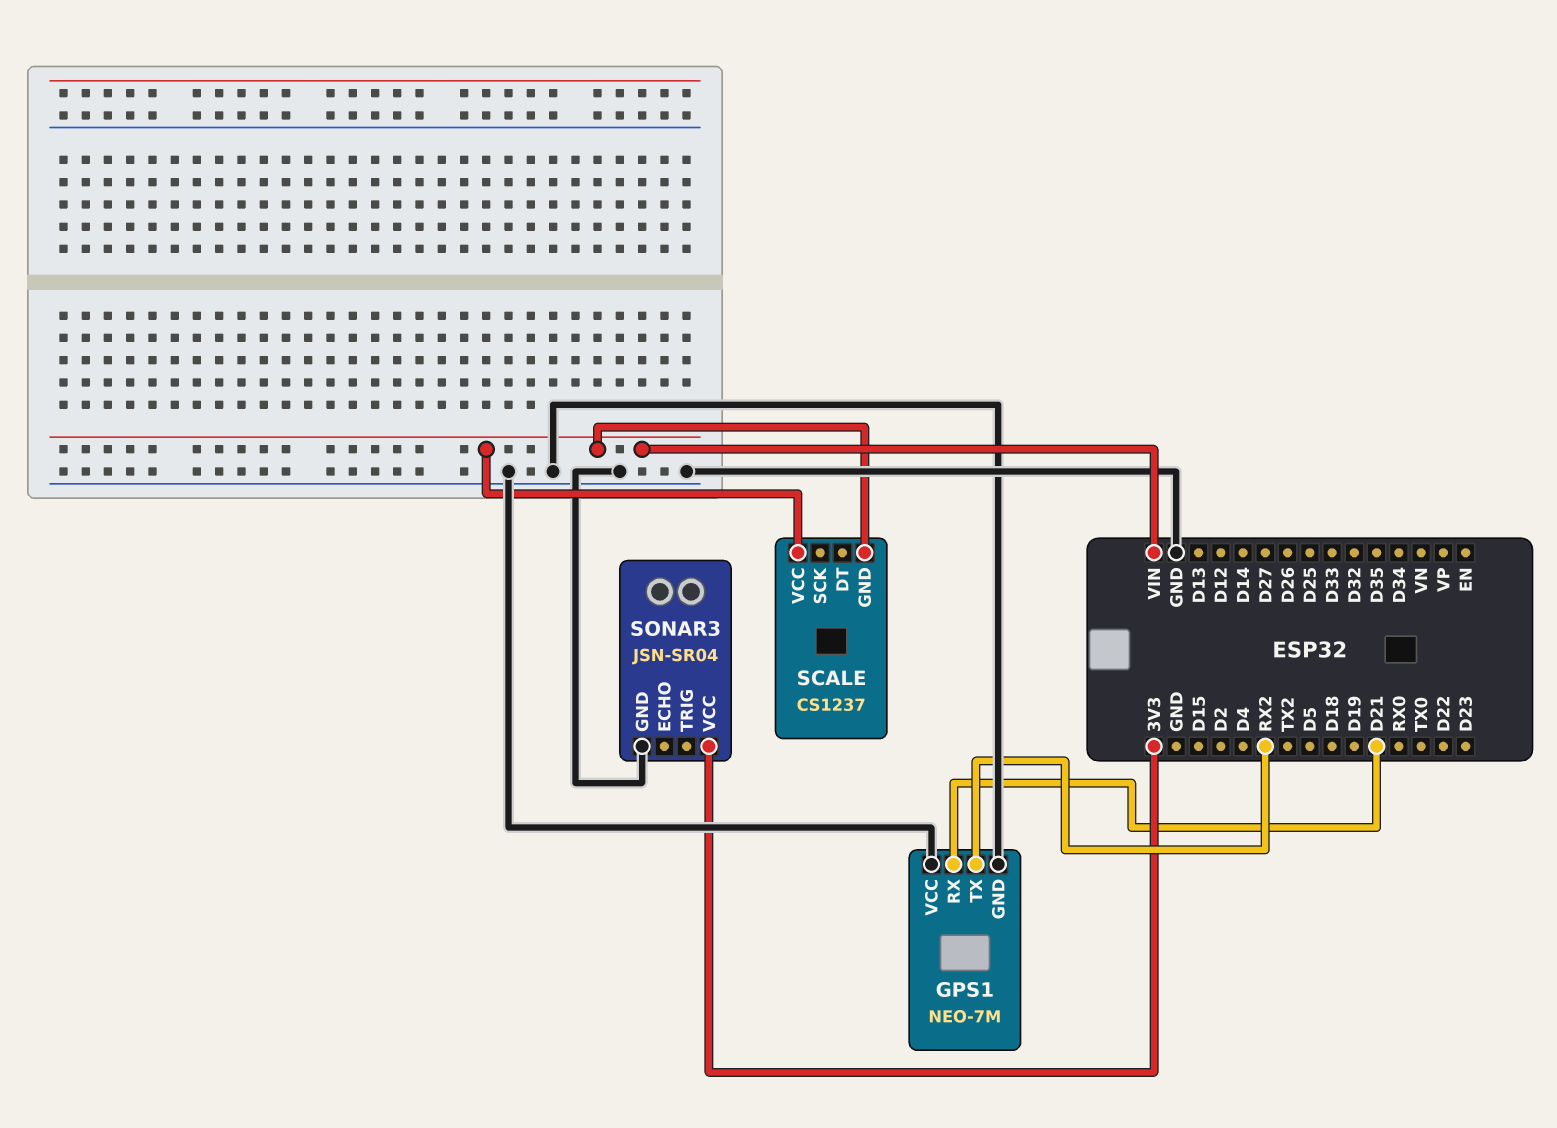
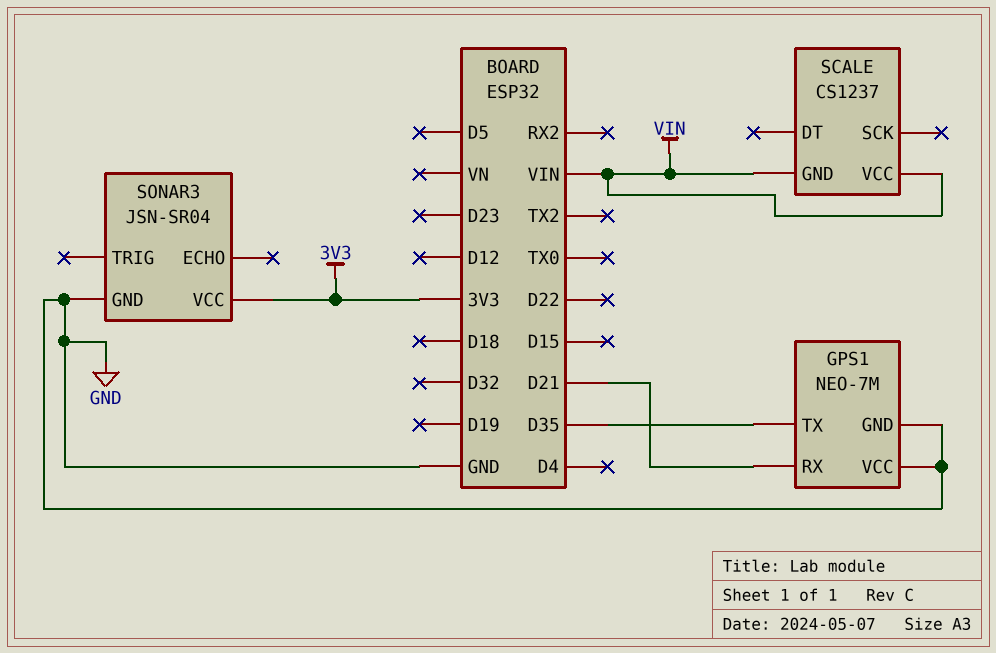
GPS1 pin TX: RX2 -> D35

